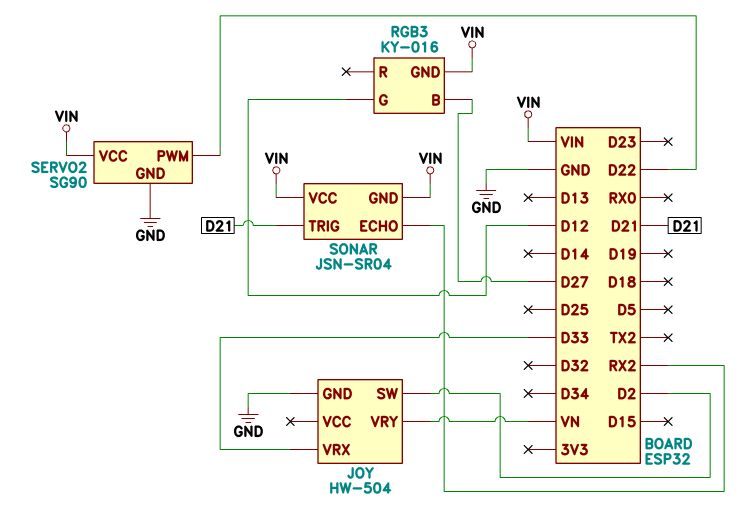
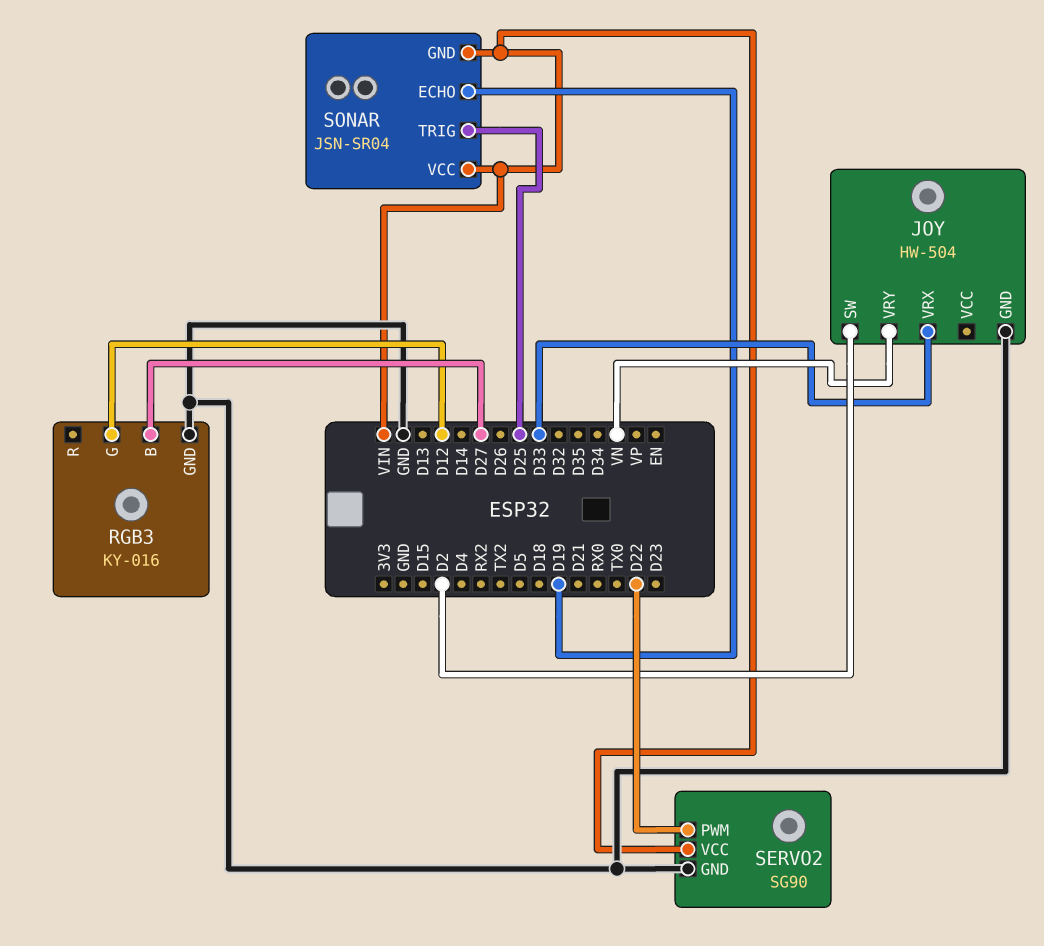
RGB3 pin GND: VIN -> GND
SONAR pin ECHO: RX2 -> D19
SONAR pin TRIG: D21 -> D25

